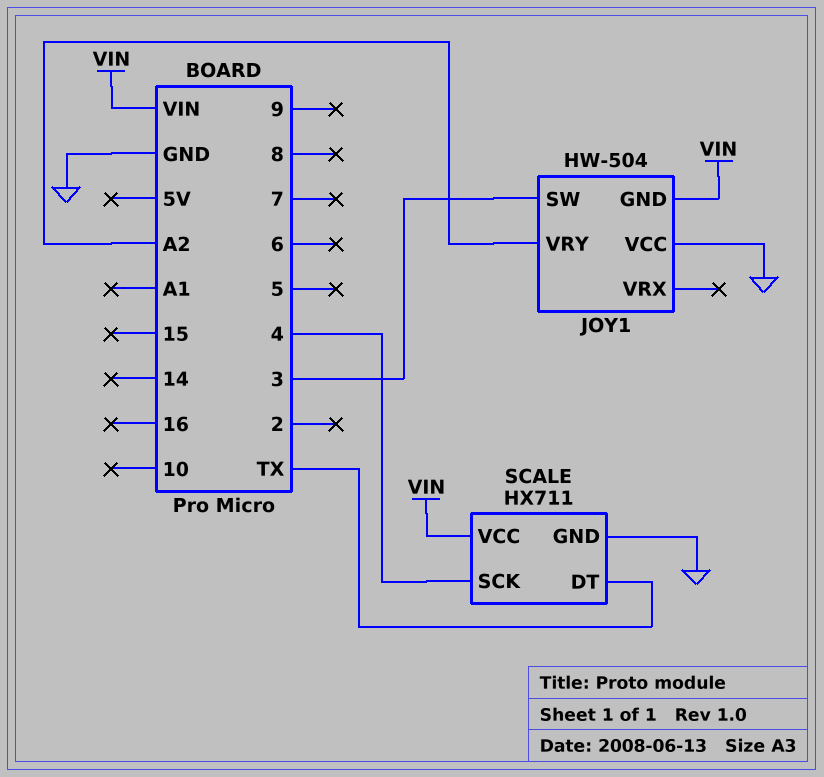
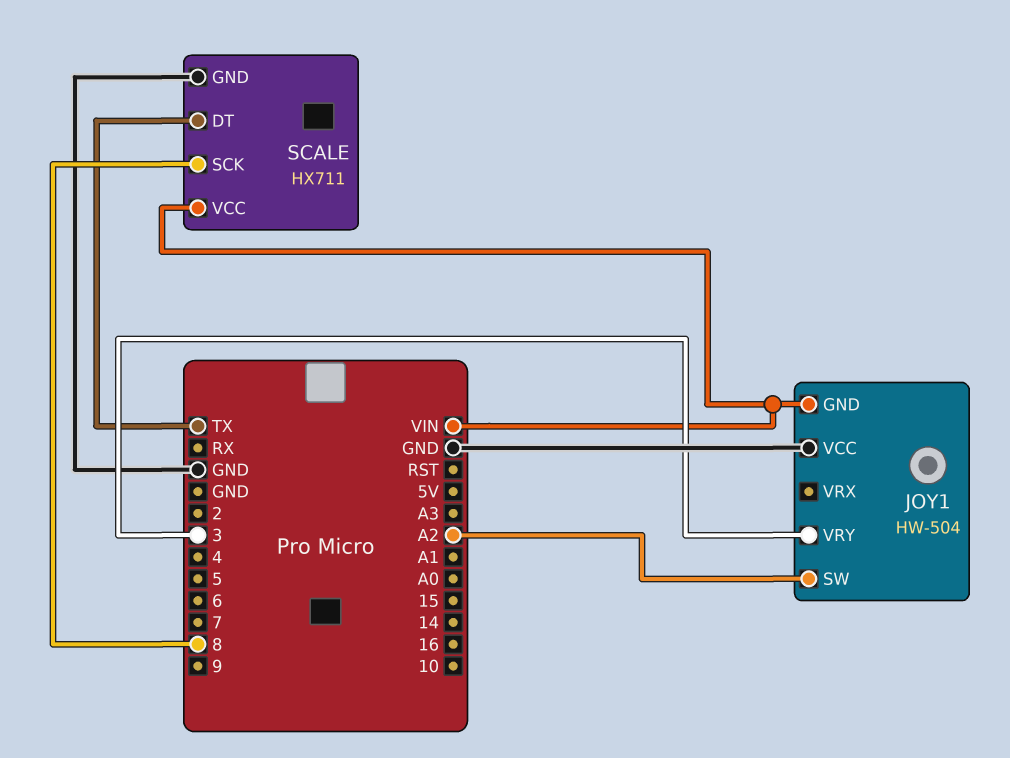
JOY1 pin SW: 3 -> A2
JOY1 pin VRY: A2 -> 3
SCALE pin SCK: 4 -> 8

